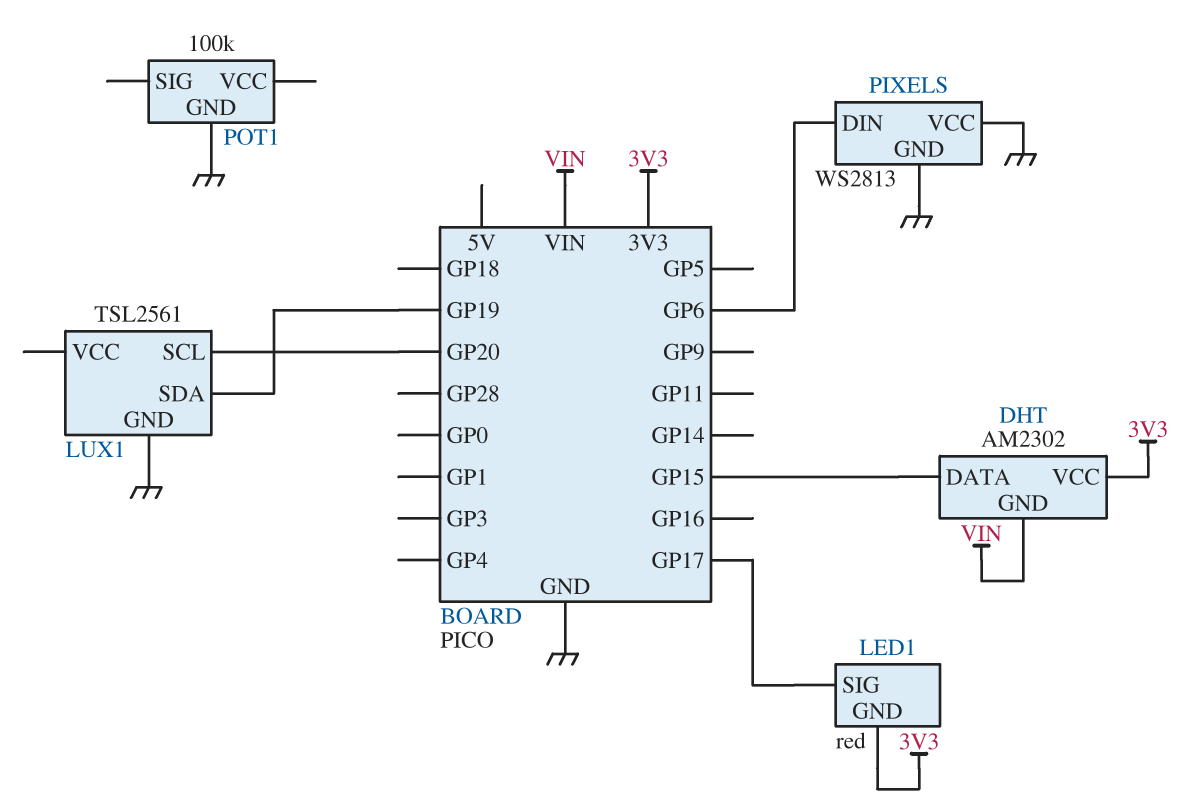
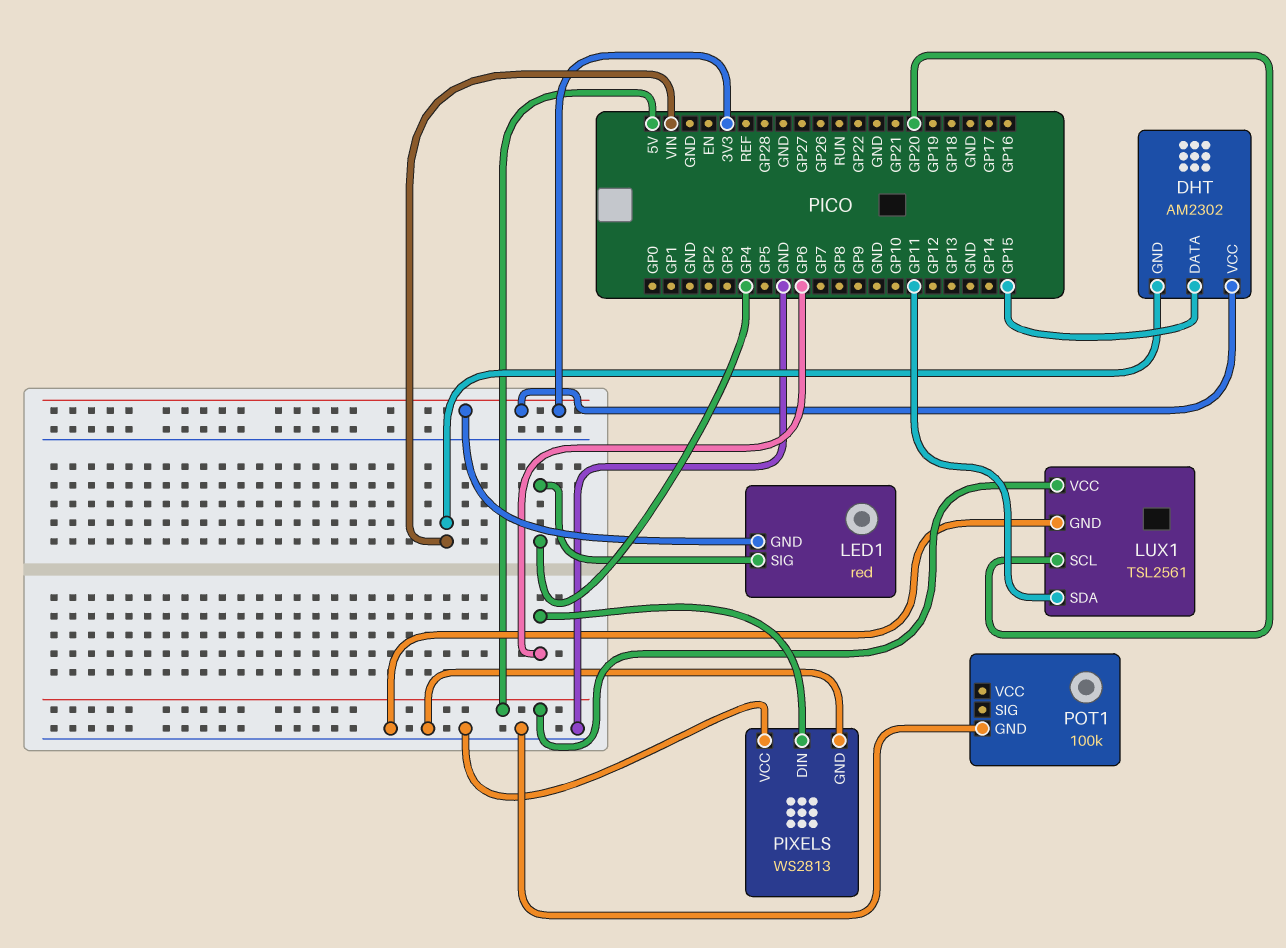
LED1 pin SIG: GP17 -> GP4
LUX1 pin SDA: GP19 -> GP11
LUX1 pin VCC: none -> 5V

